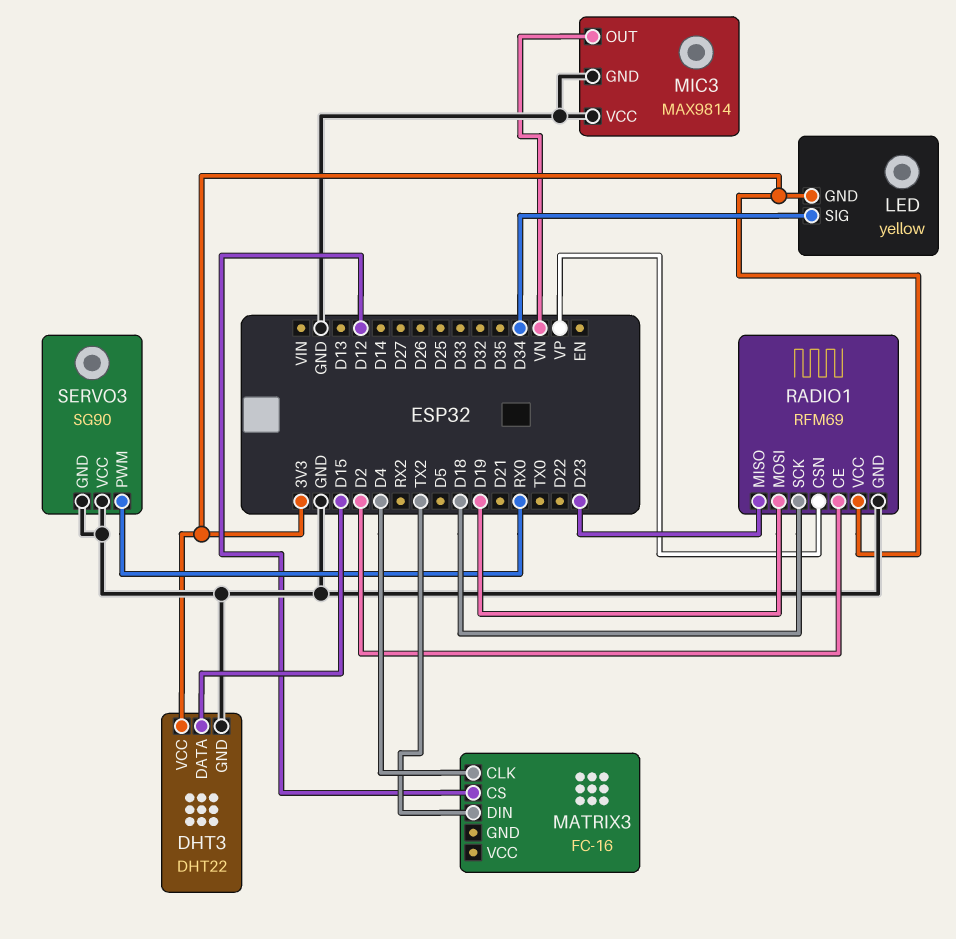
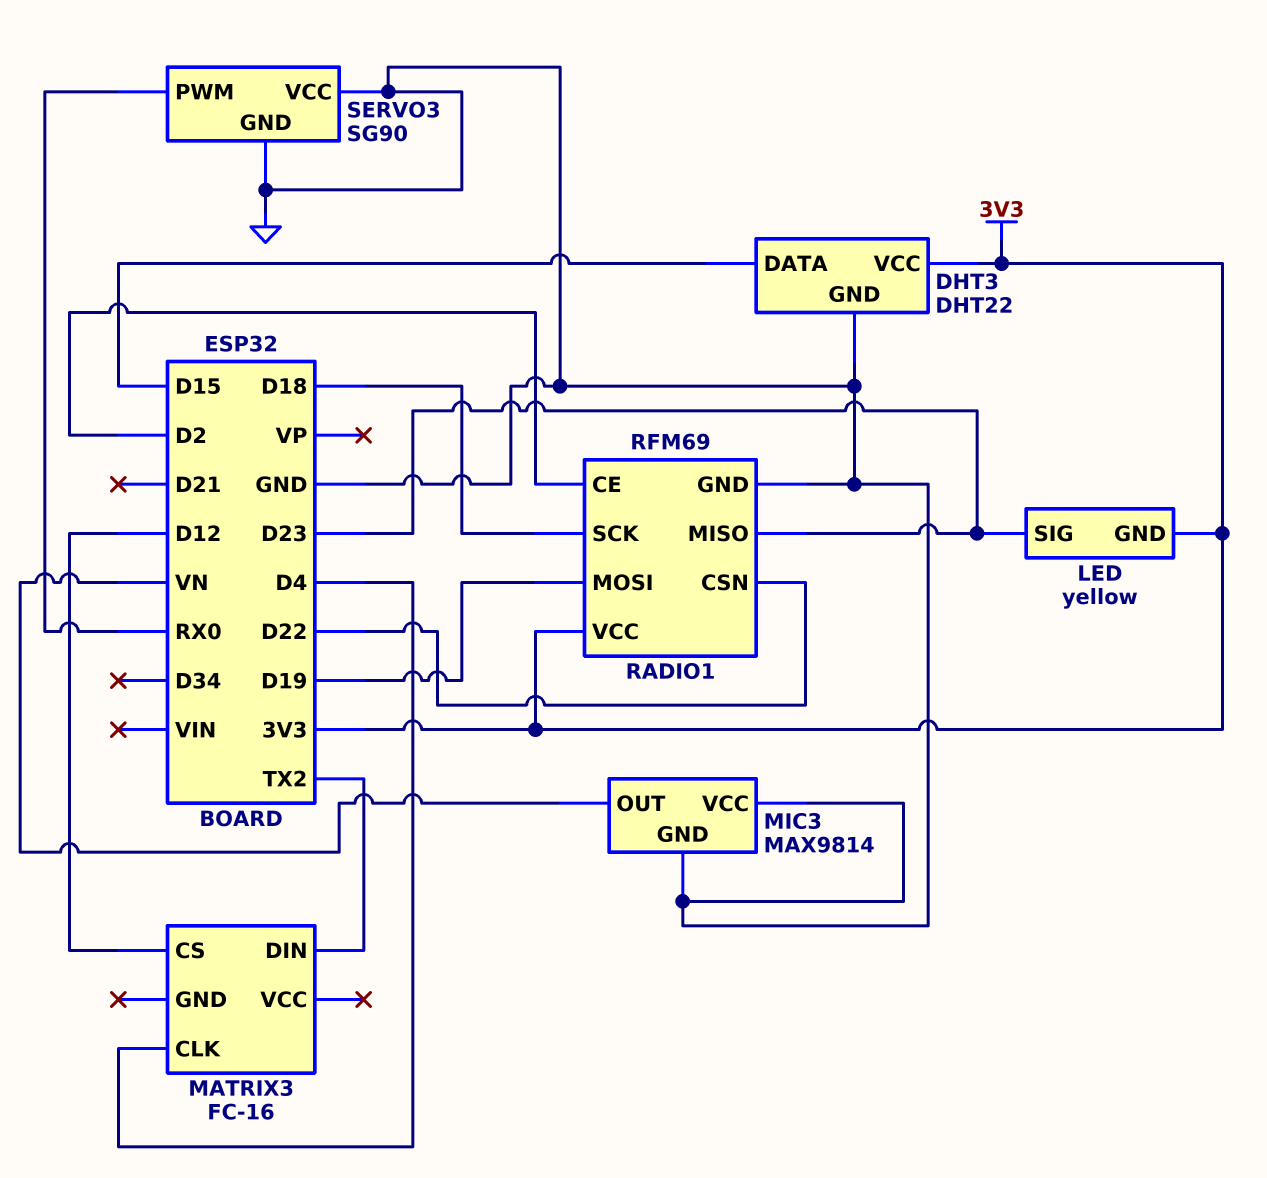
LED pin SIG: D34 -> D23
RADIO1 pin CSN: VP -> D22

